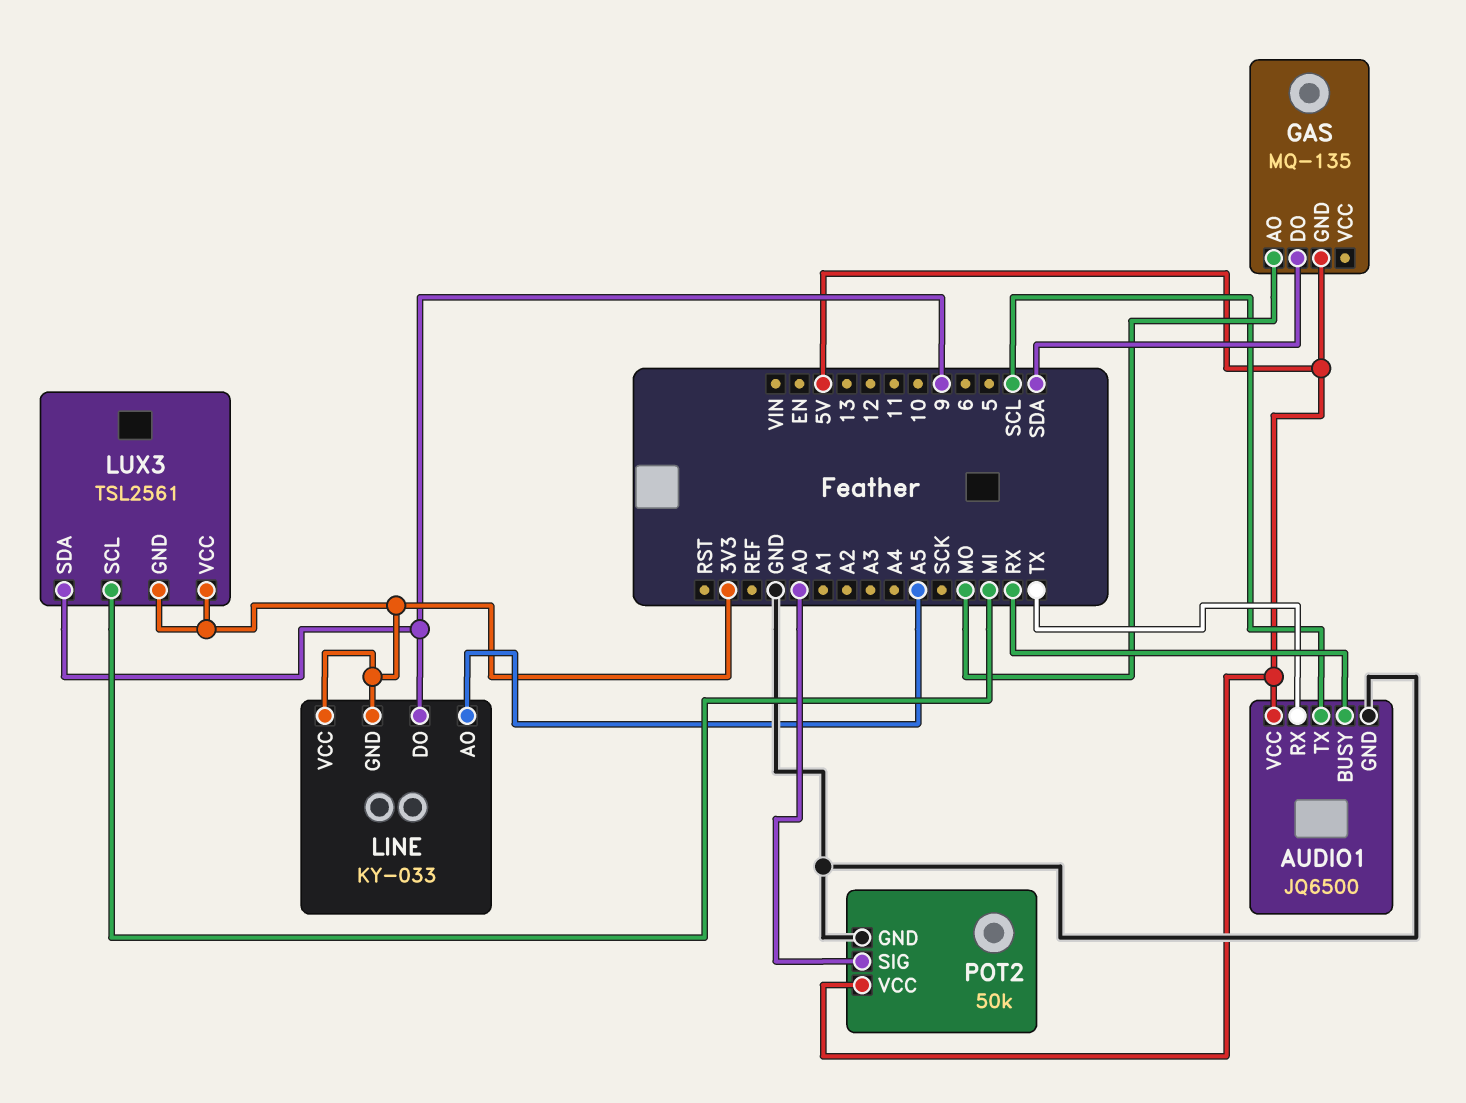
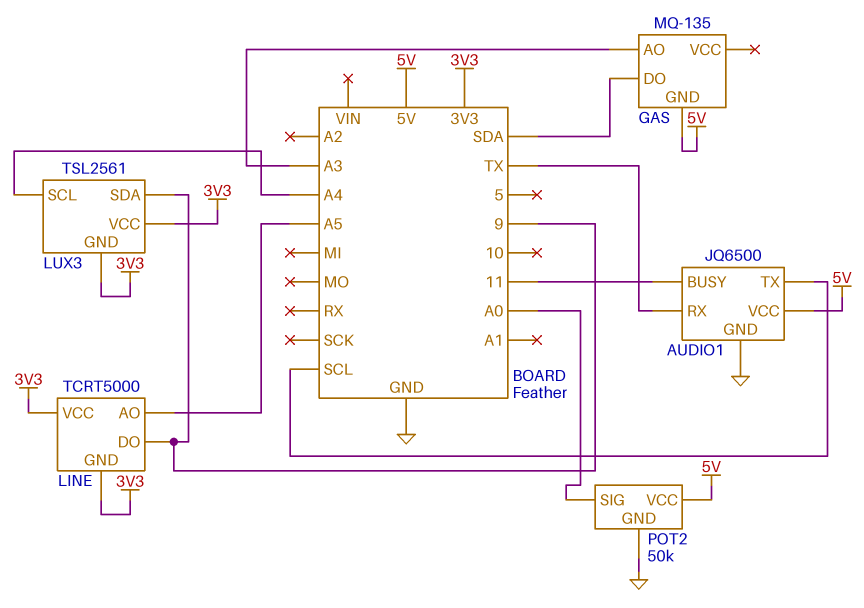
AUDIO1 pin BUSY: RX -> 11
GAS pin AO: MO -> A3
LINE: KY-033 -> TCRT5000
LUX3 pin SCL: MI -> A4

